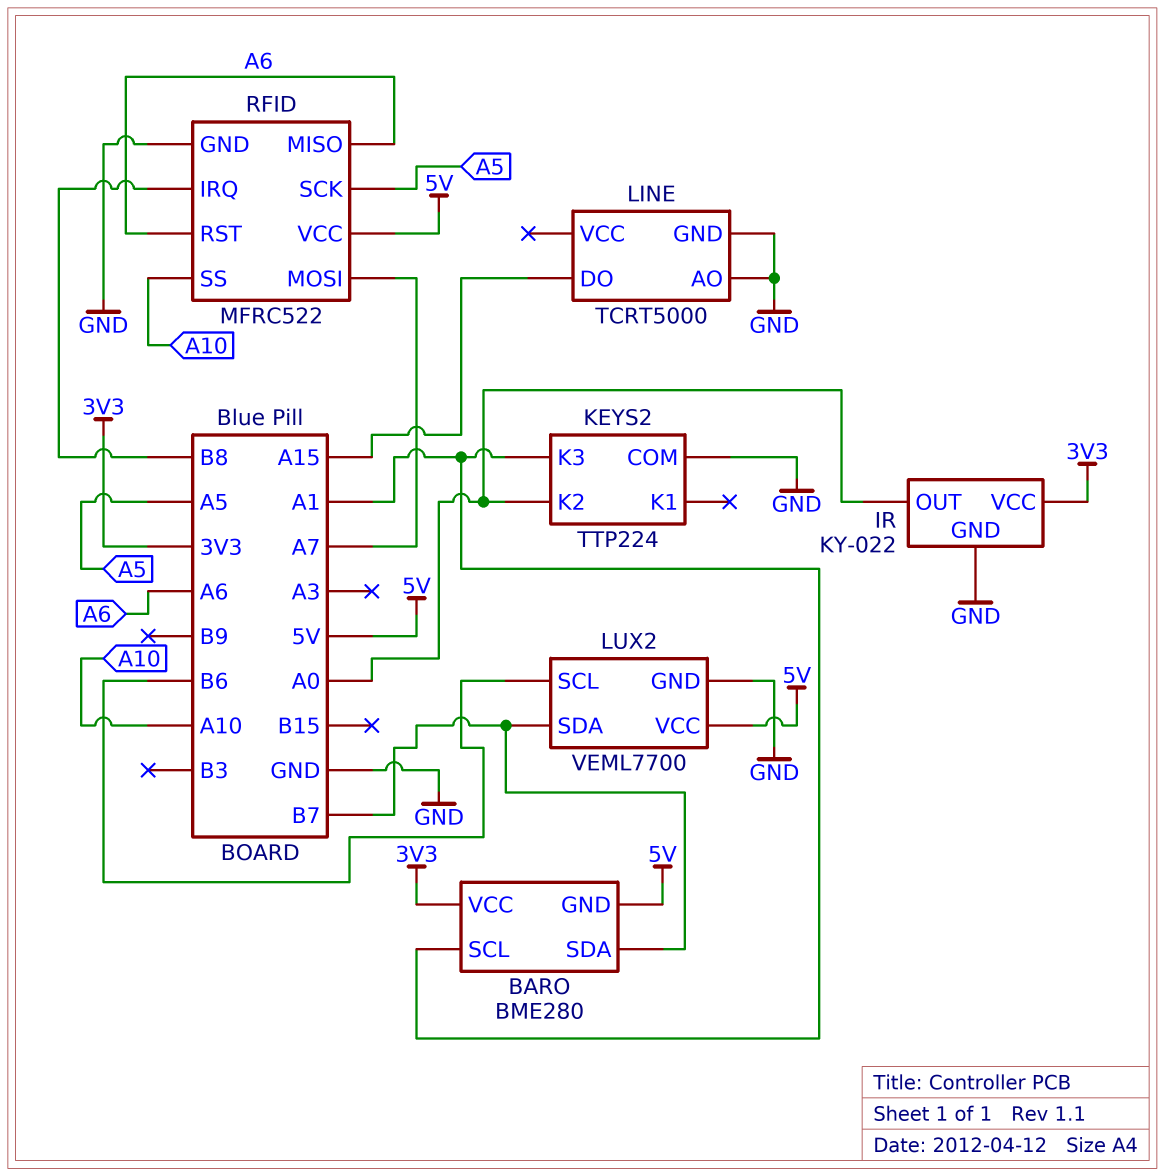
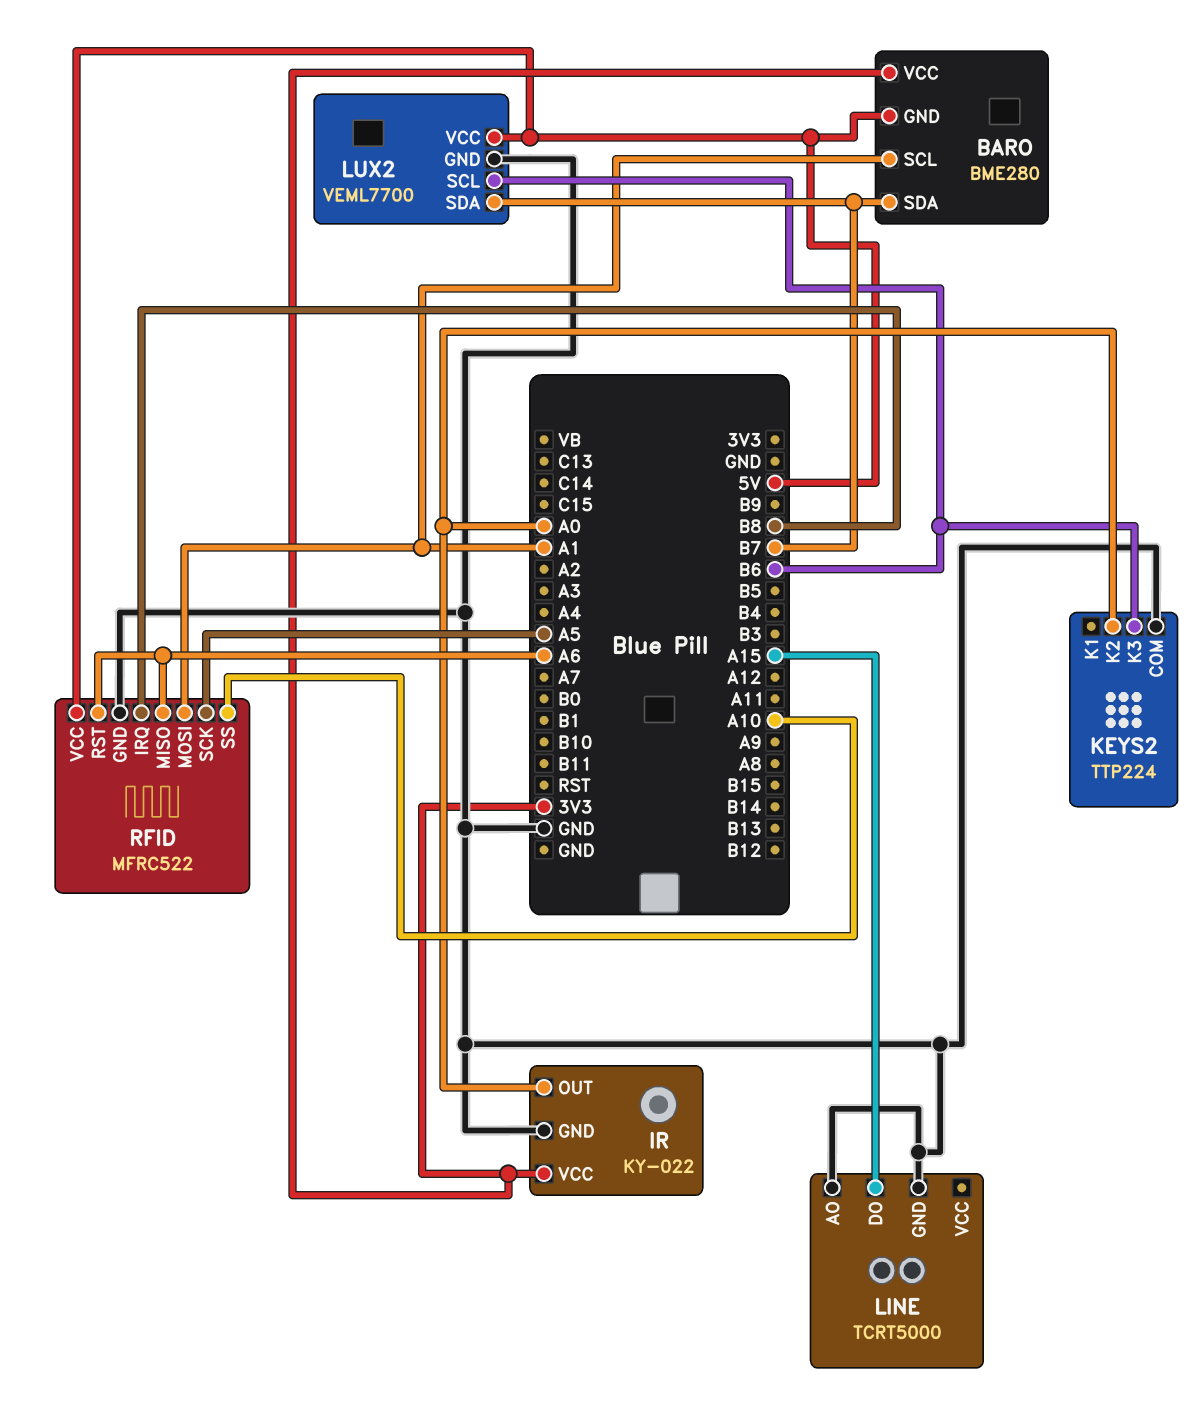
KEYS2 pin K3: A1 -> B6
RFID pin MOSI: A7 -> A1

